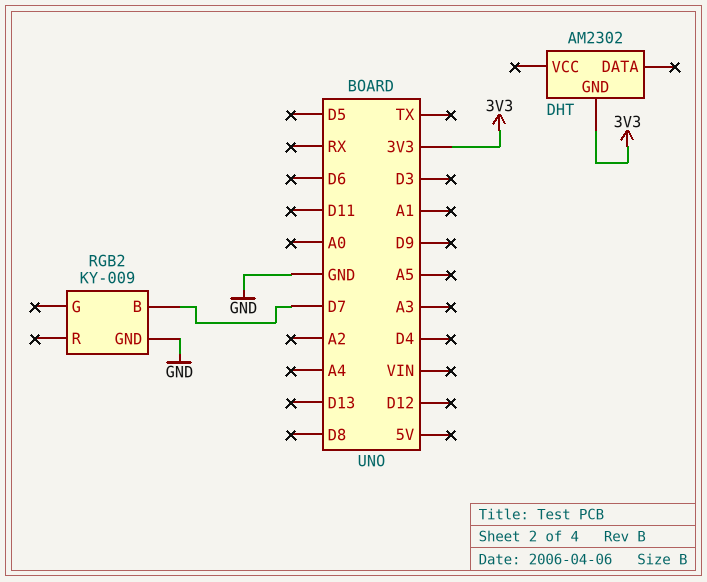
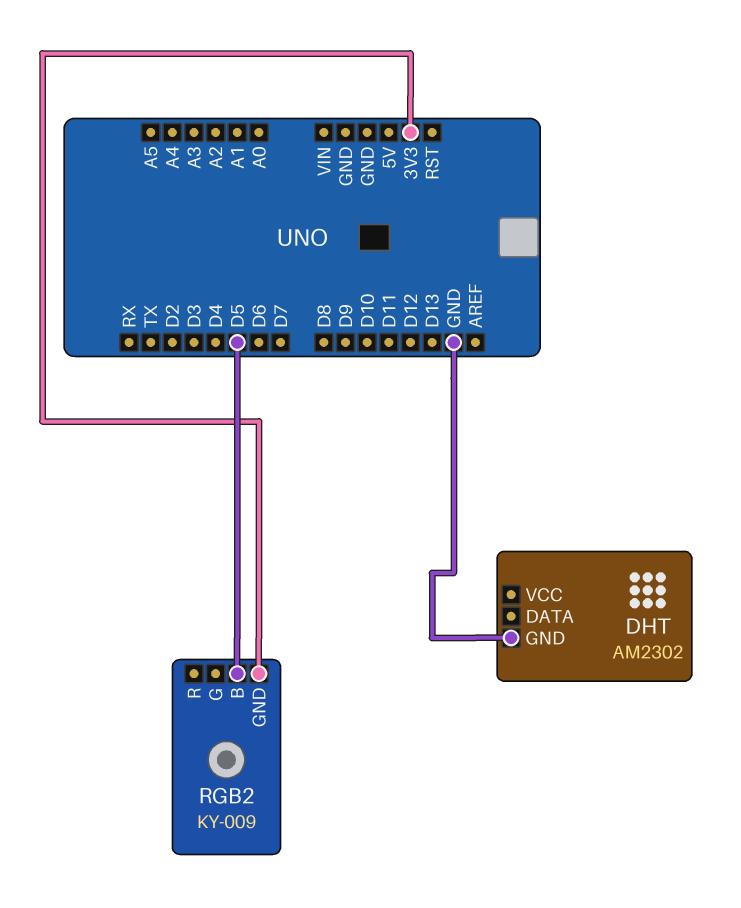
DHT pin GND: 3V3 -> GND
RGB2 pin B: D7 -> D5
RGB2 pin GND: GND -> 3V3

